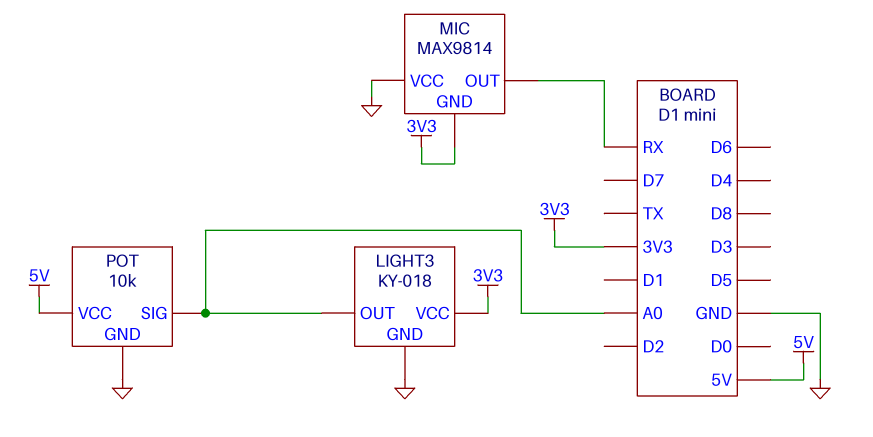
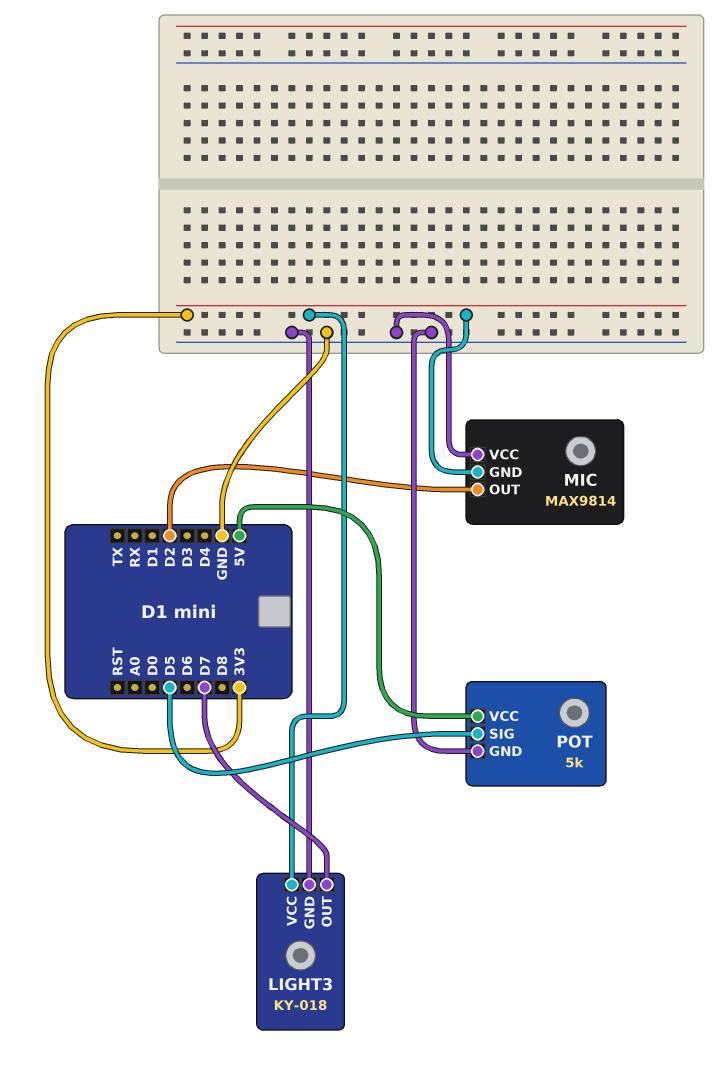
LIGHT3 pin OUT: A0 -> D7
MIC pin OUT: RX -> D2
POT: 10k -> 5k
POT pin SIG: A0 -> D5

